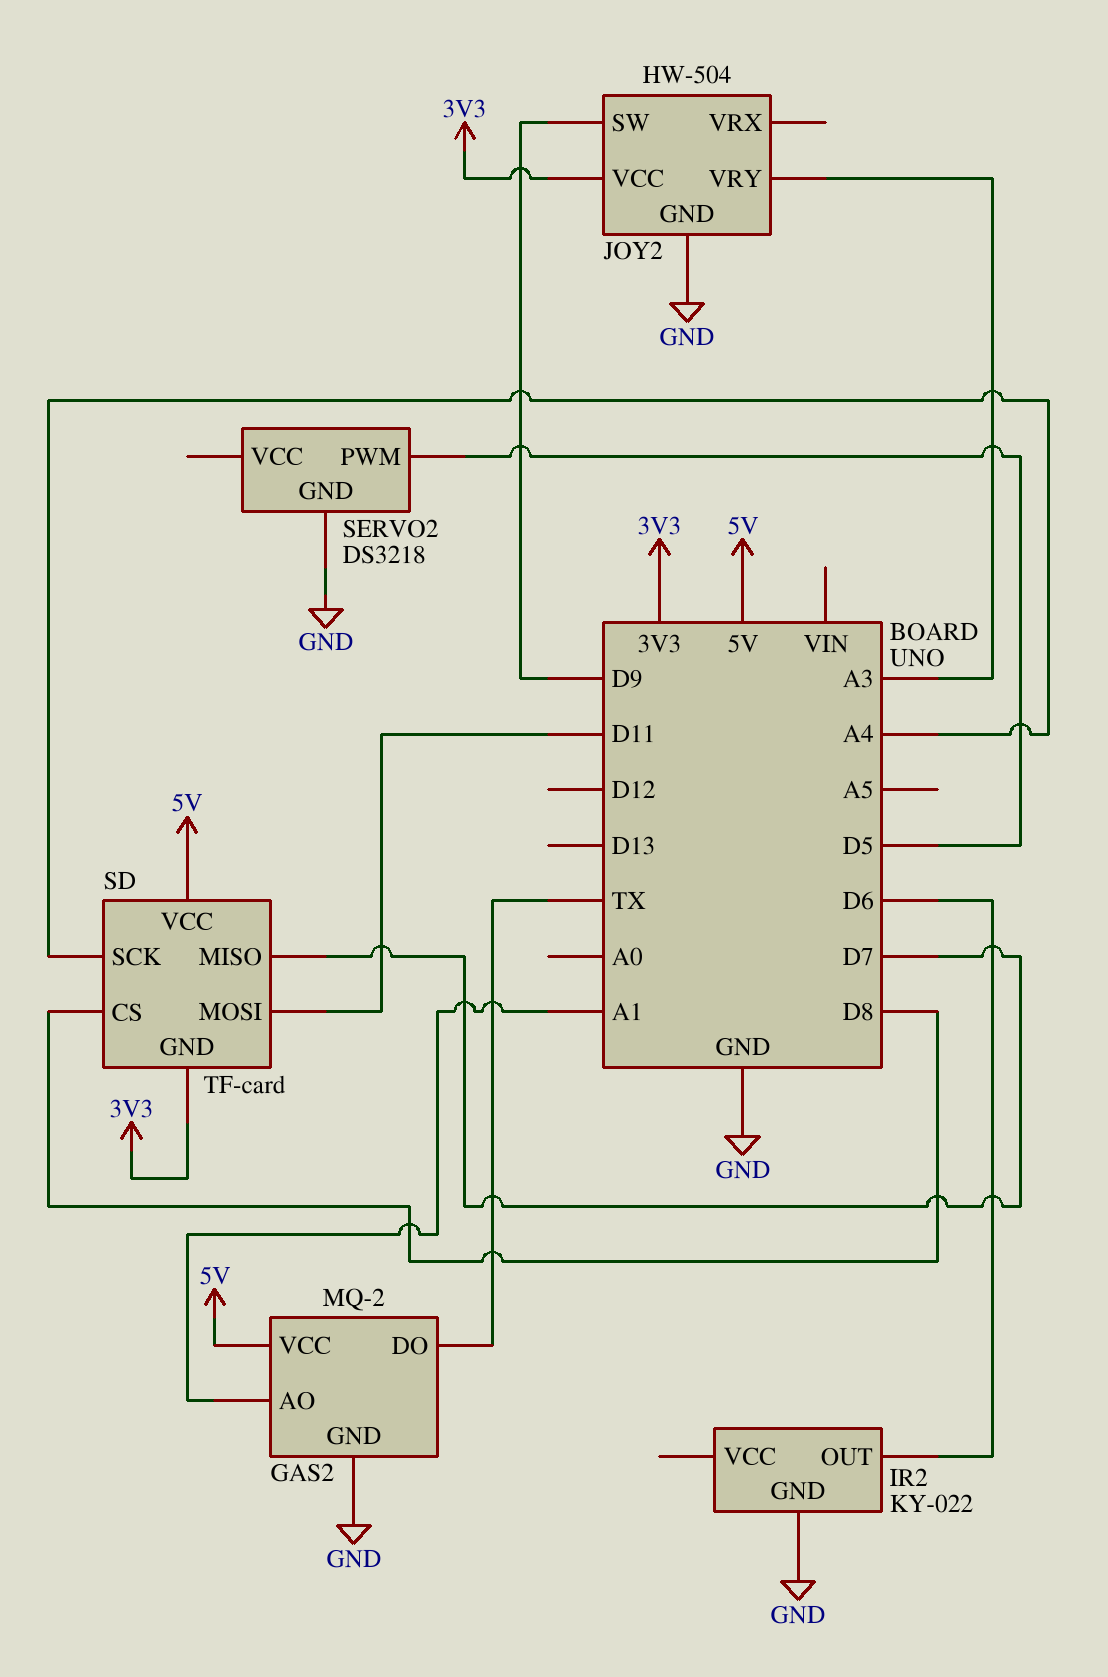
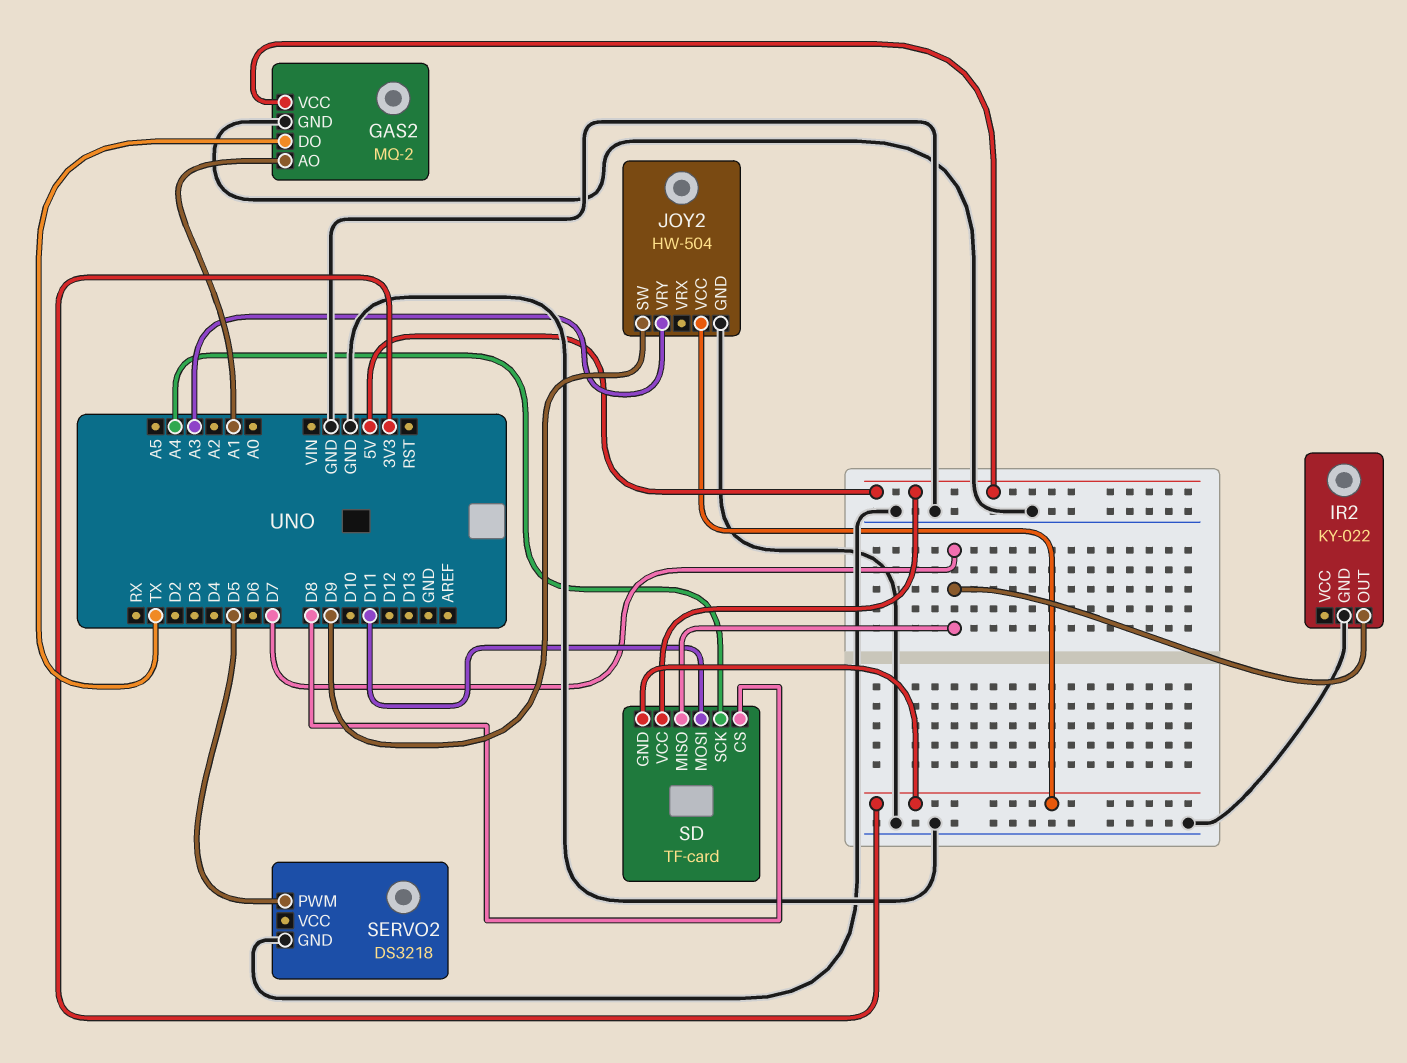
IR2 pin OUT: D6 -> D7

